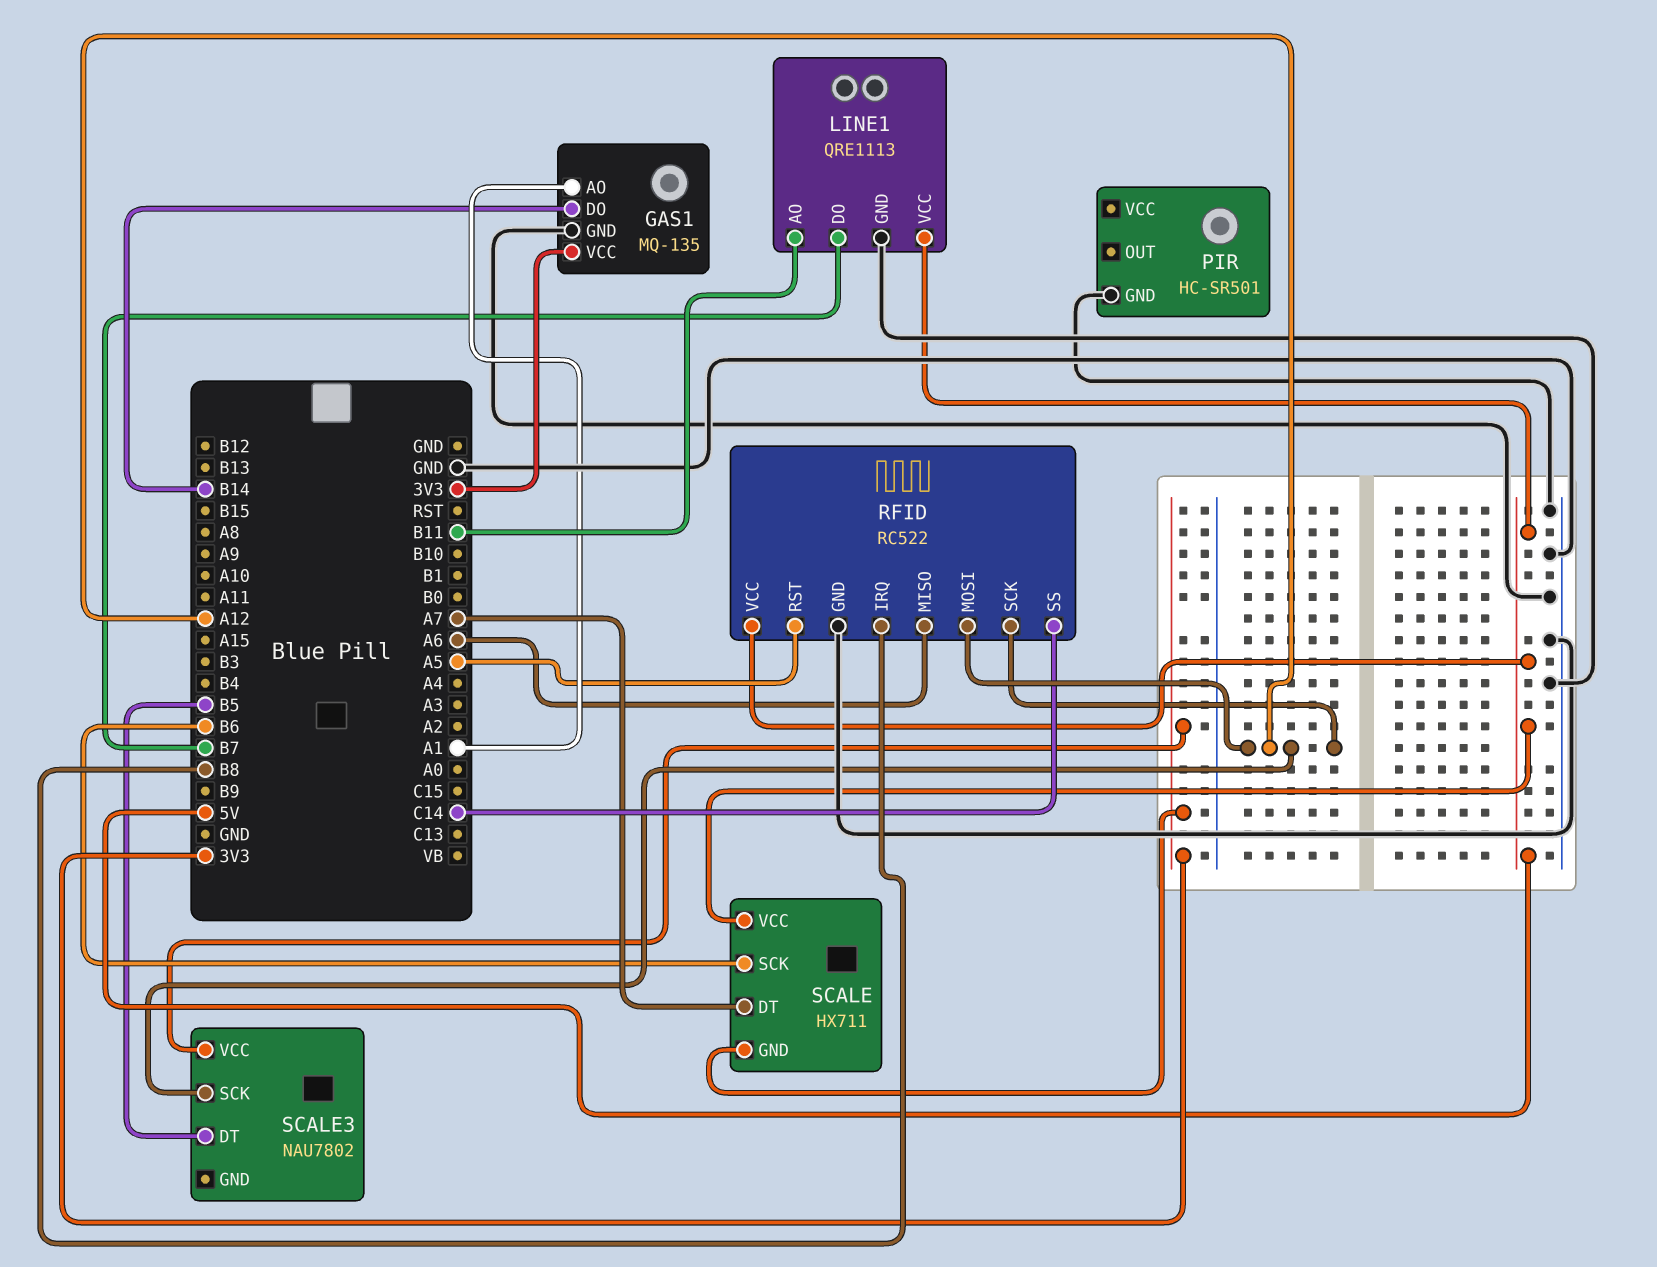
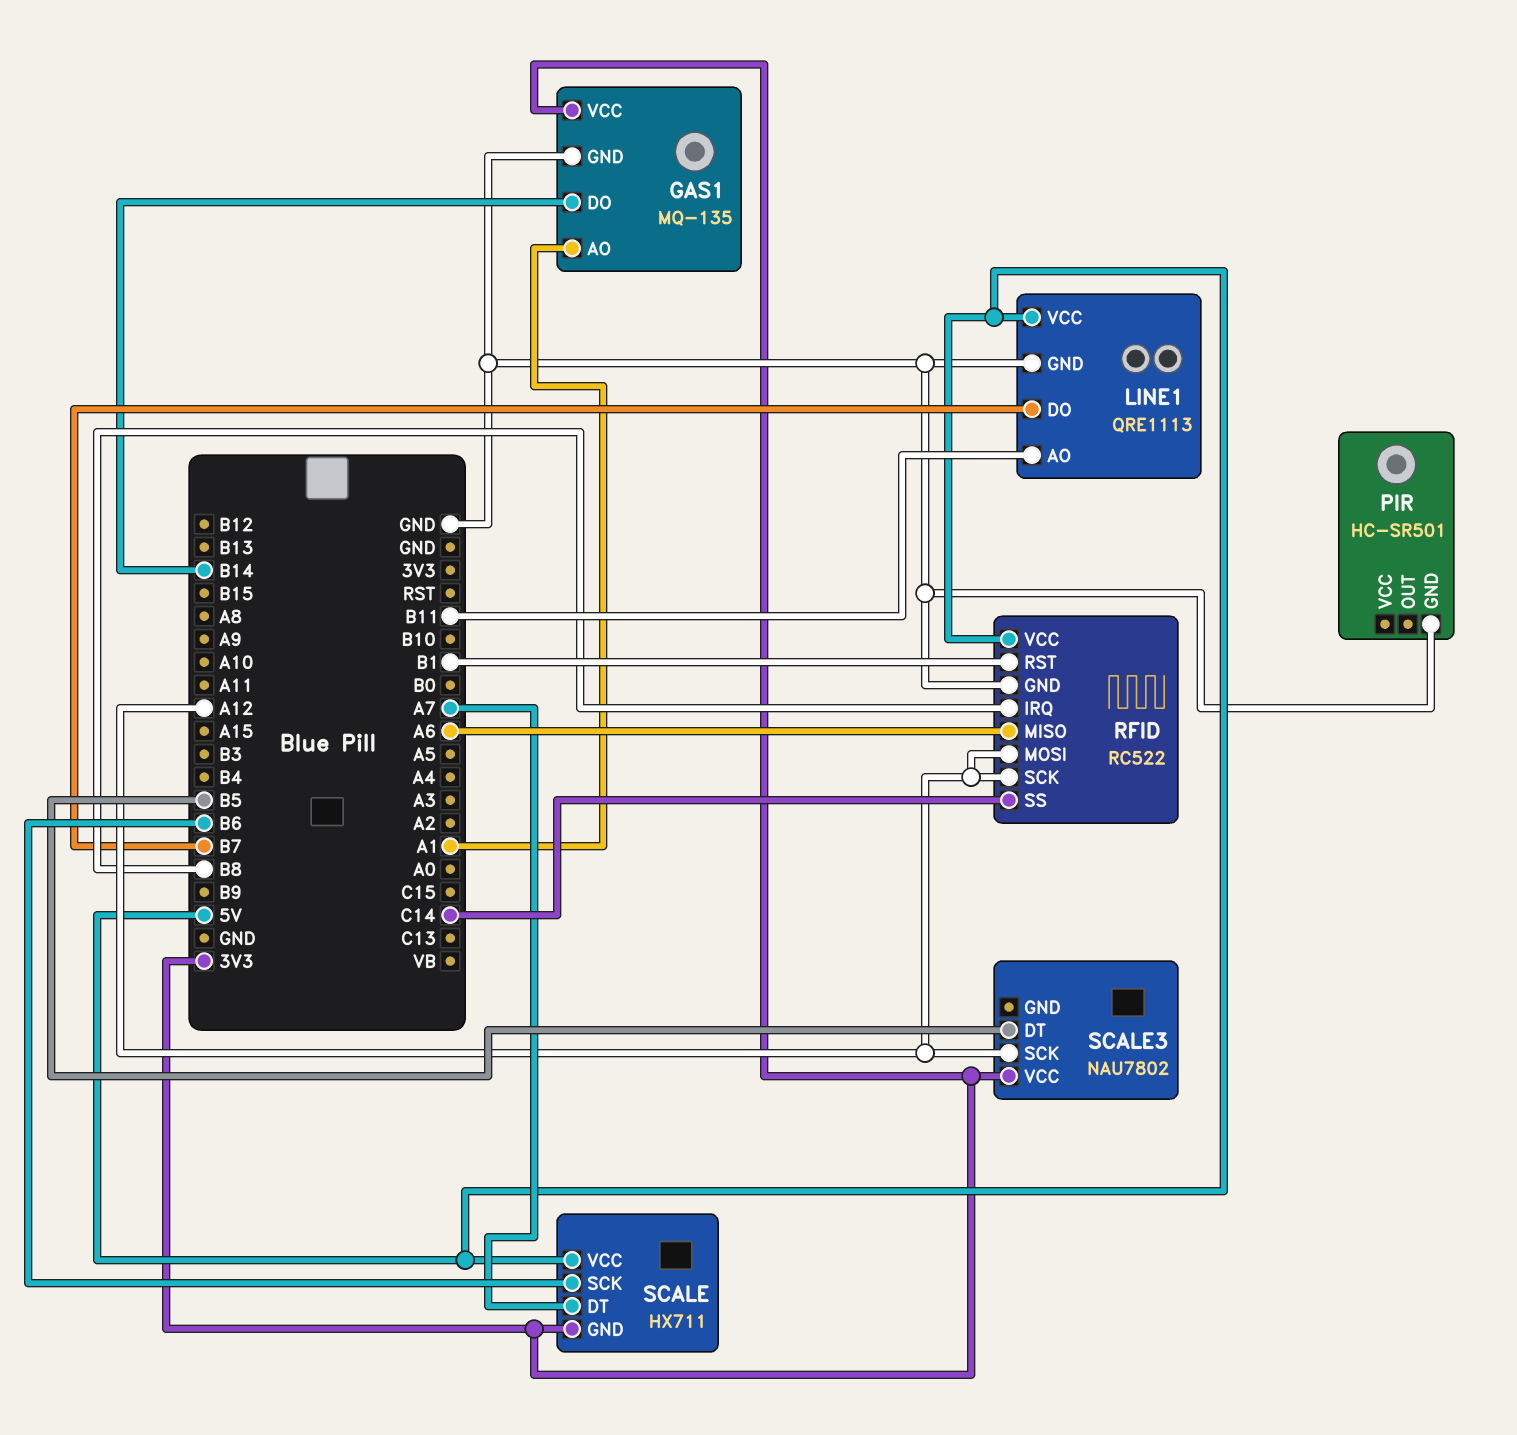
RFID pin RST: A5 -> B1

